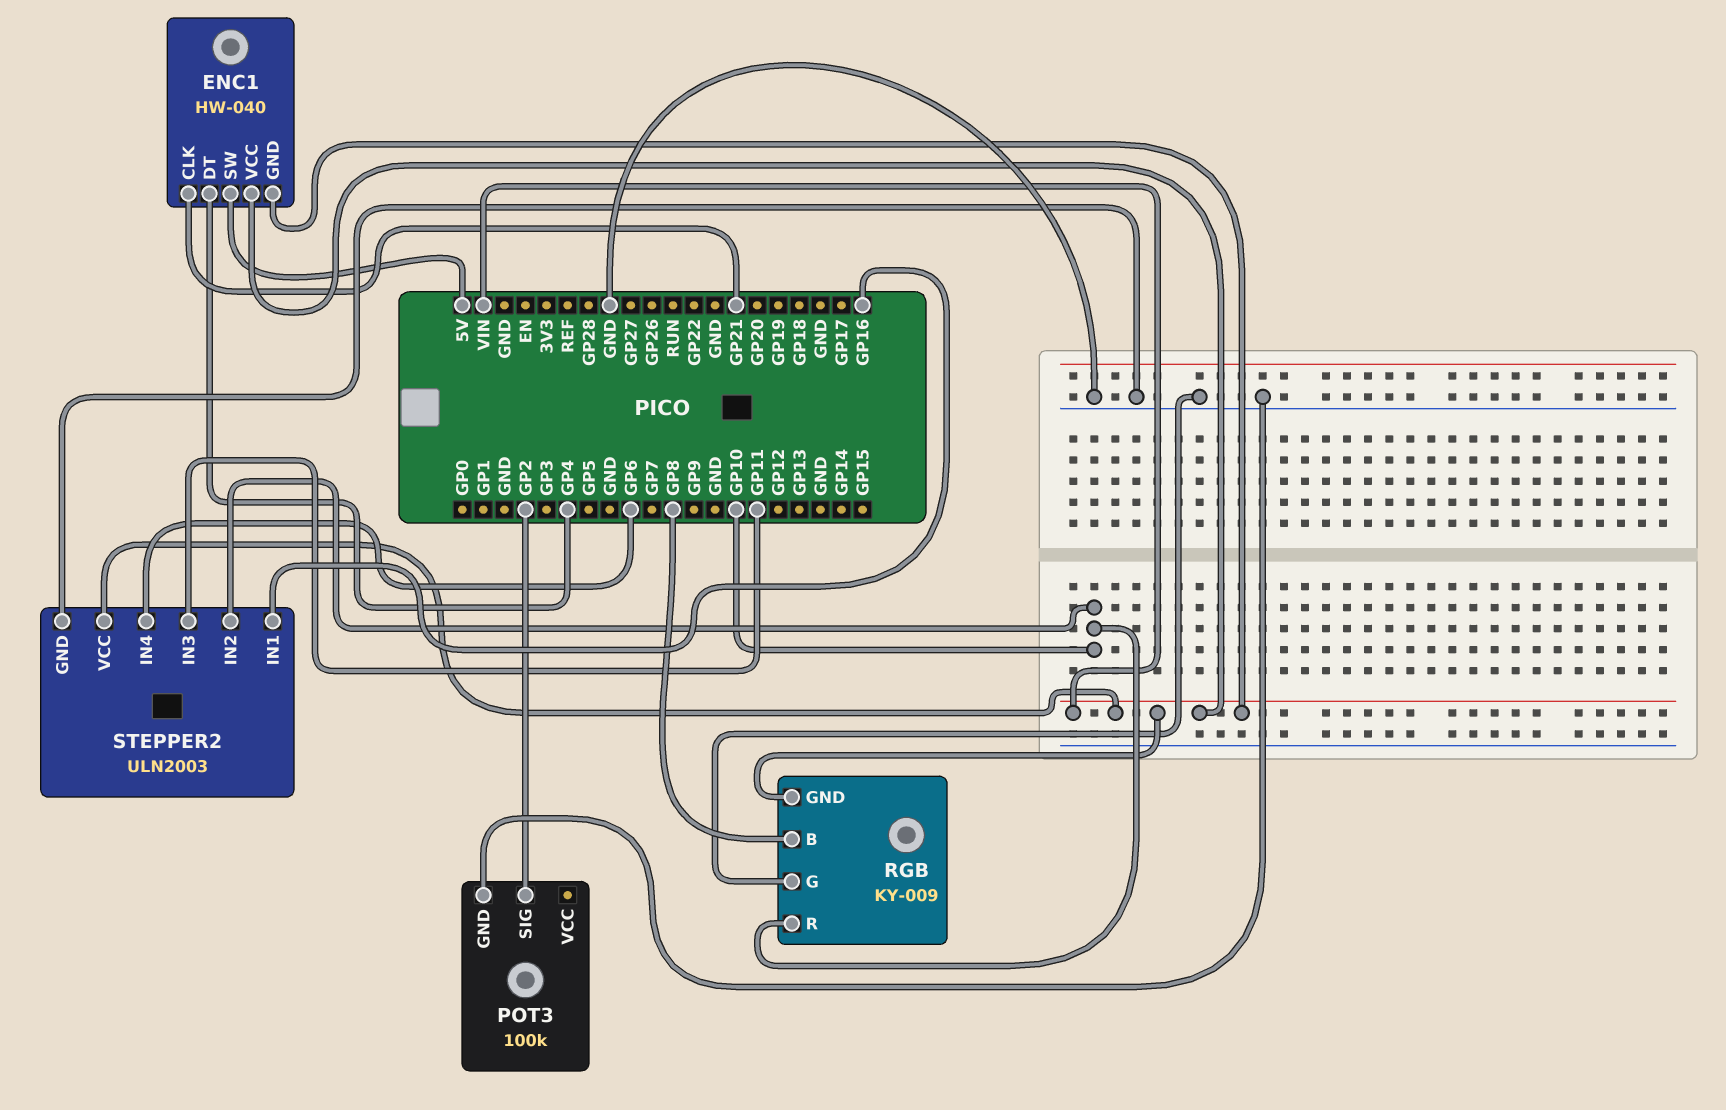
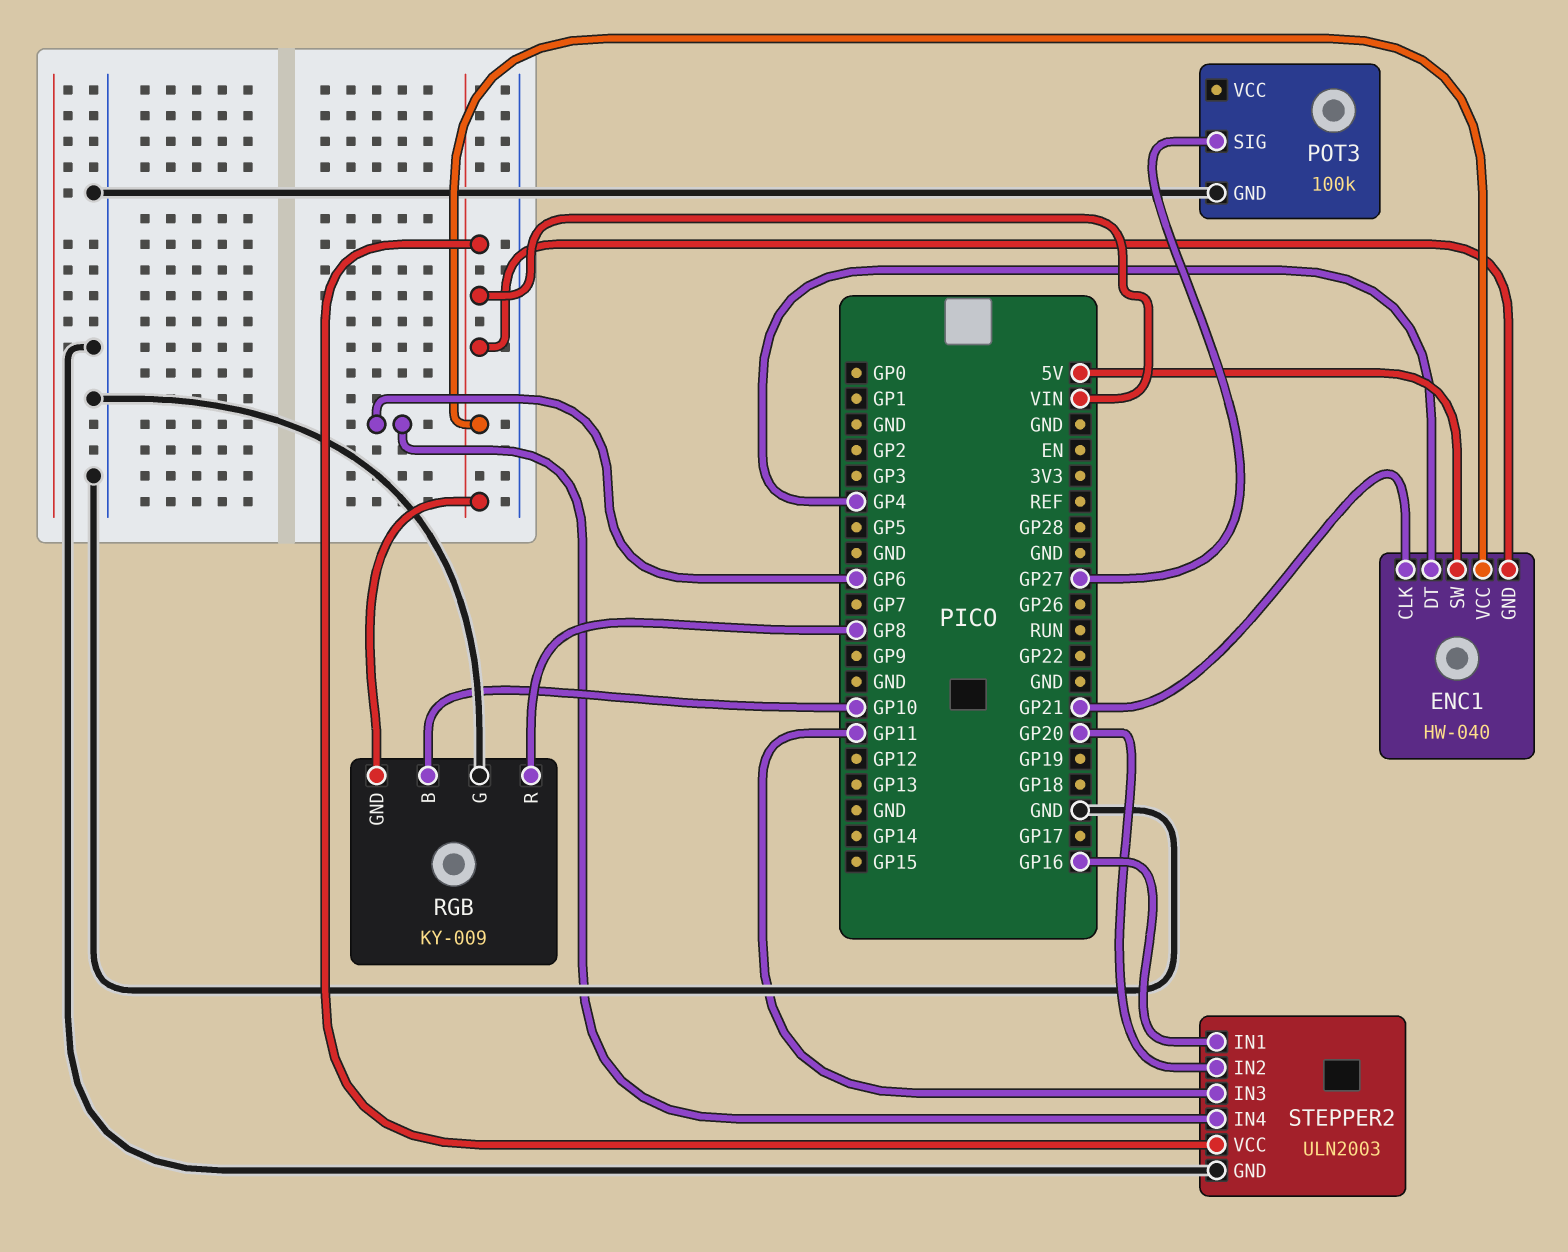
POT3 pin SIG: GP2 -> GP27
RGB pin B: GP8 -> GP10
RGB pin R: GP10 -> GP8
STEPPER2 pin IN2: GP10 -> GP20

